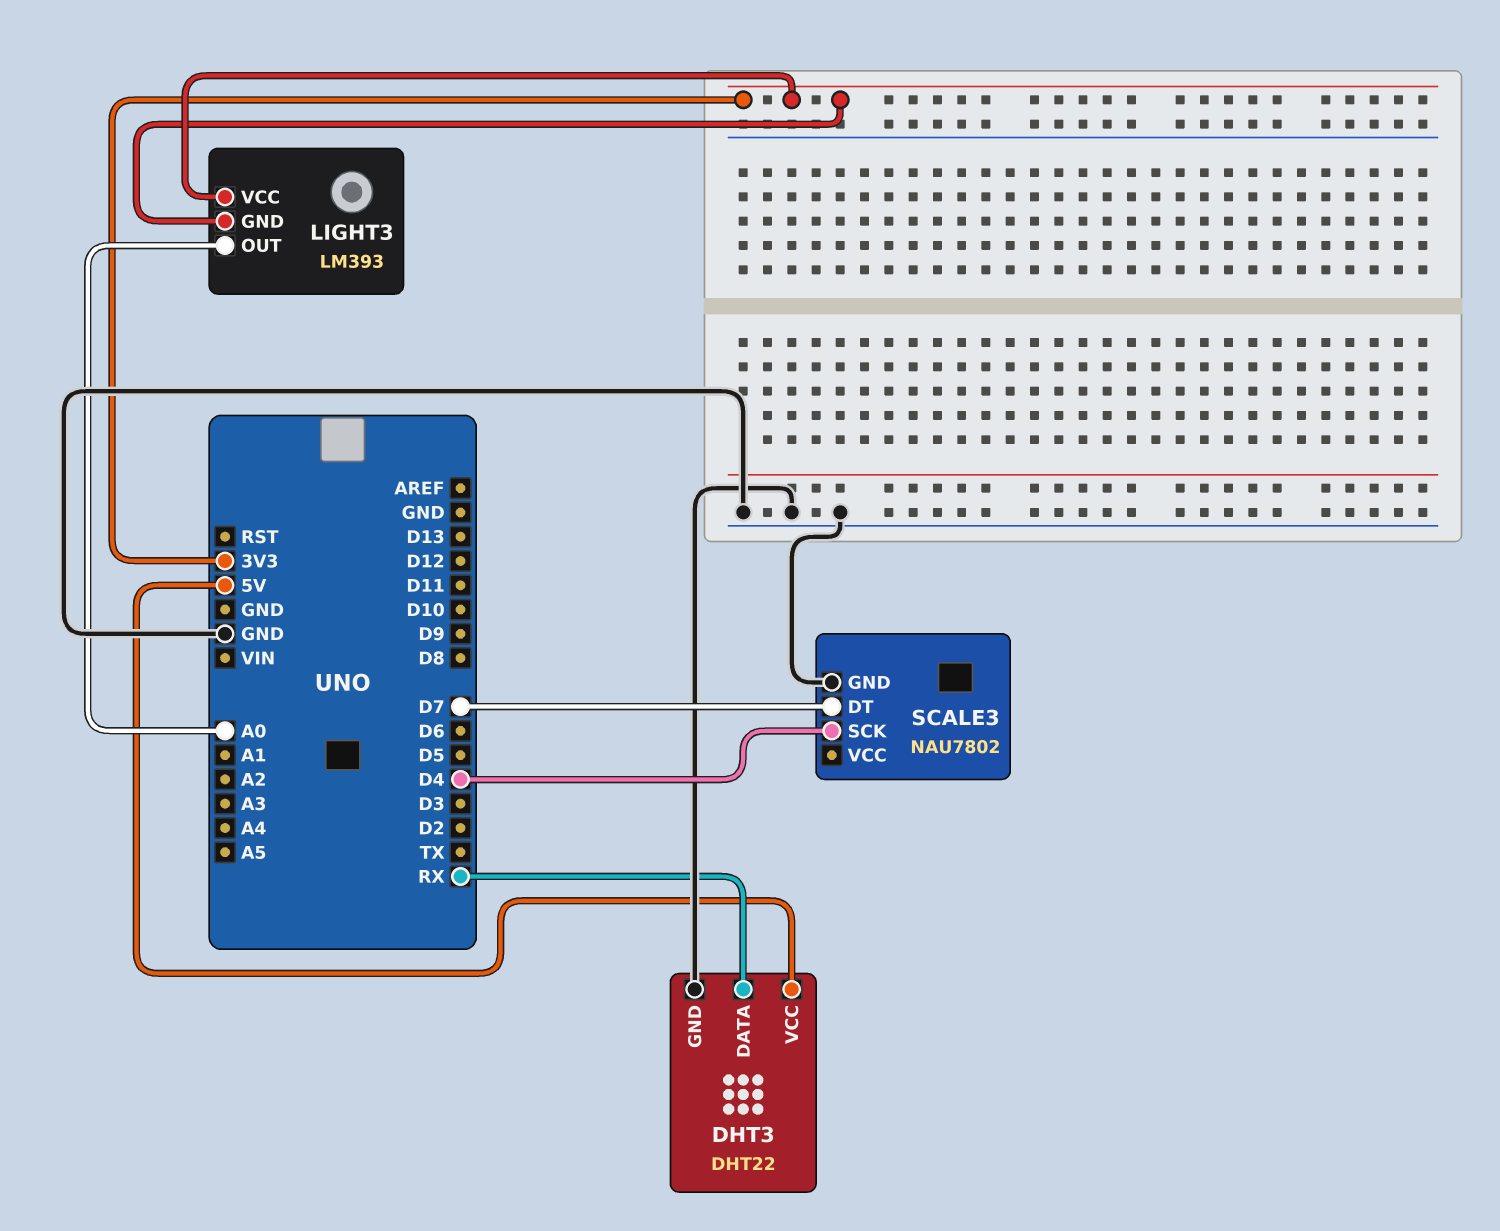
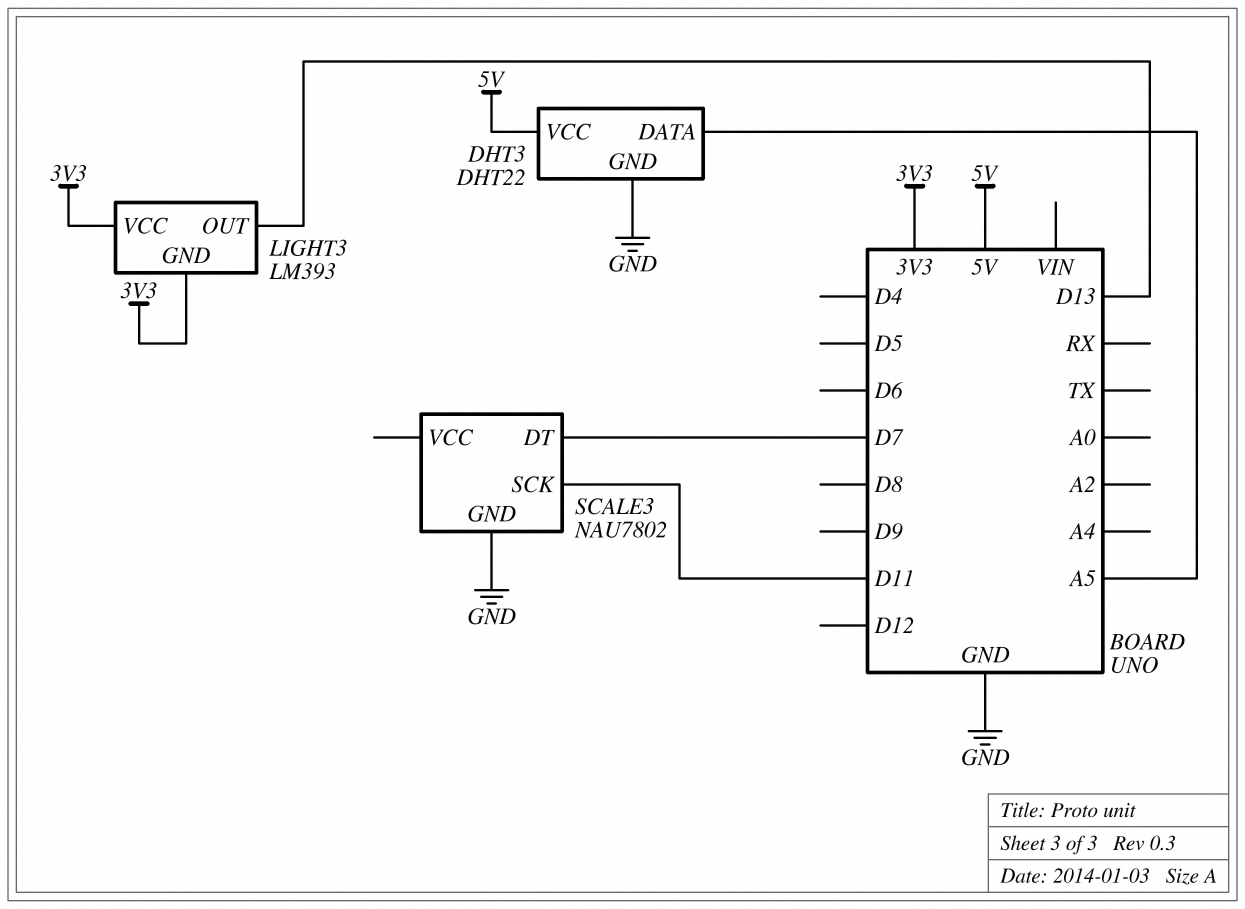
DHT3 pin DATA: RX -> A5
LIGHT3 pin OUT: A0 -> D13
SCALE3 pin SCK: D4 -> D11

